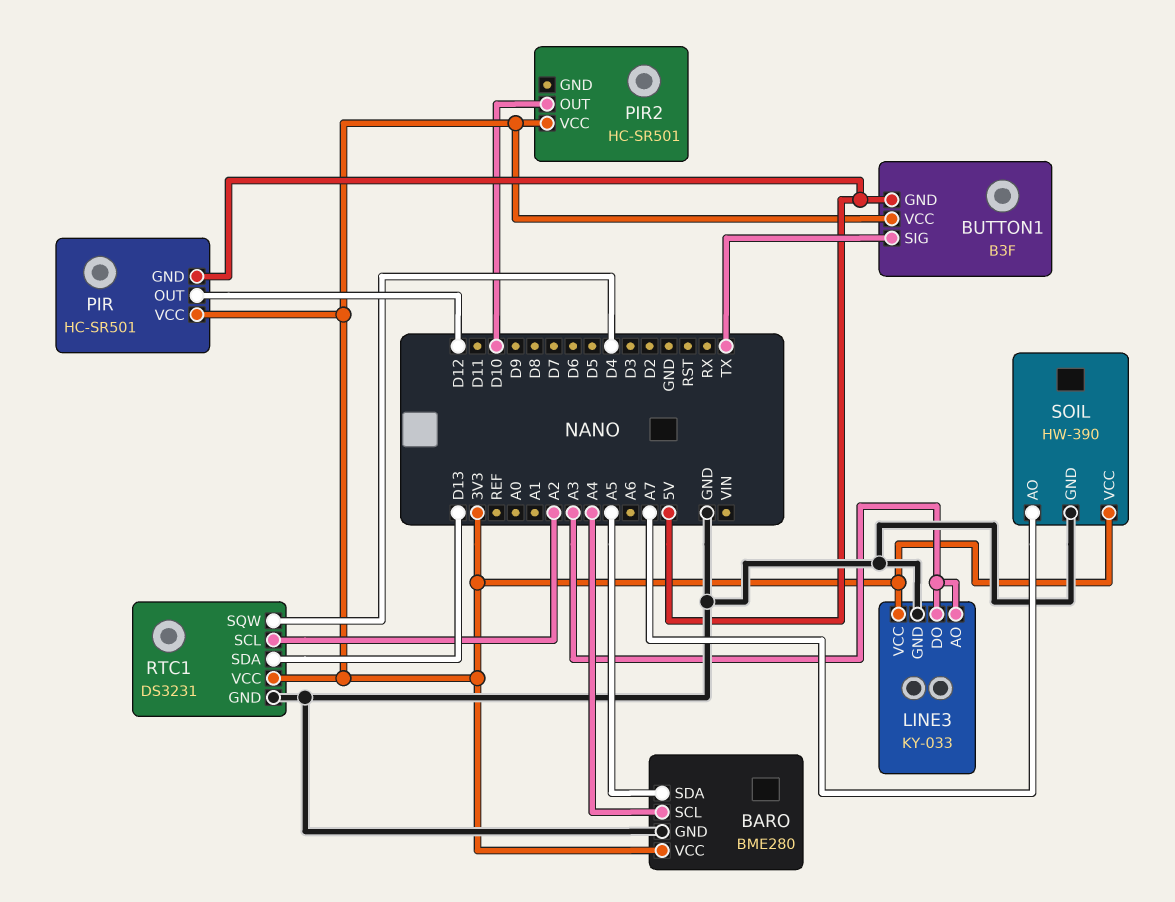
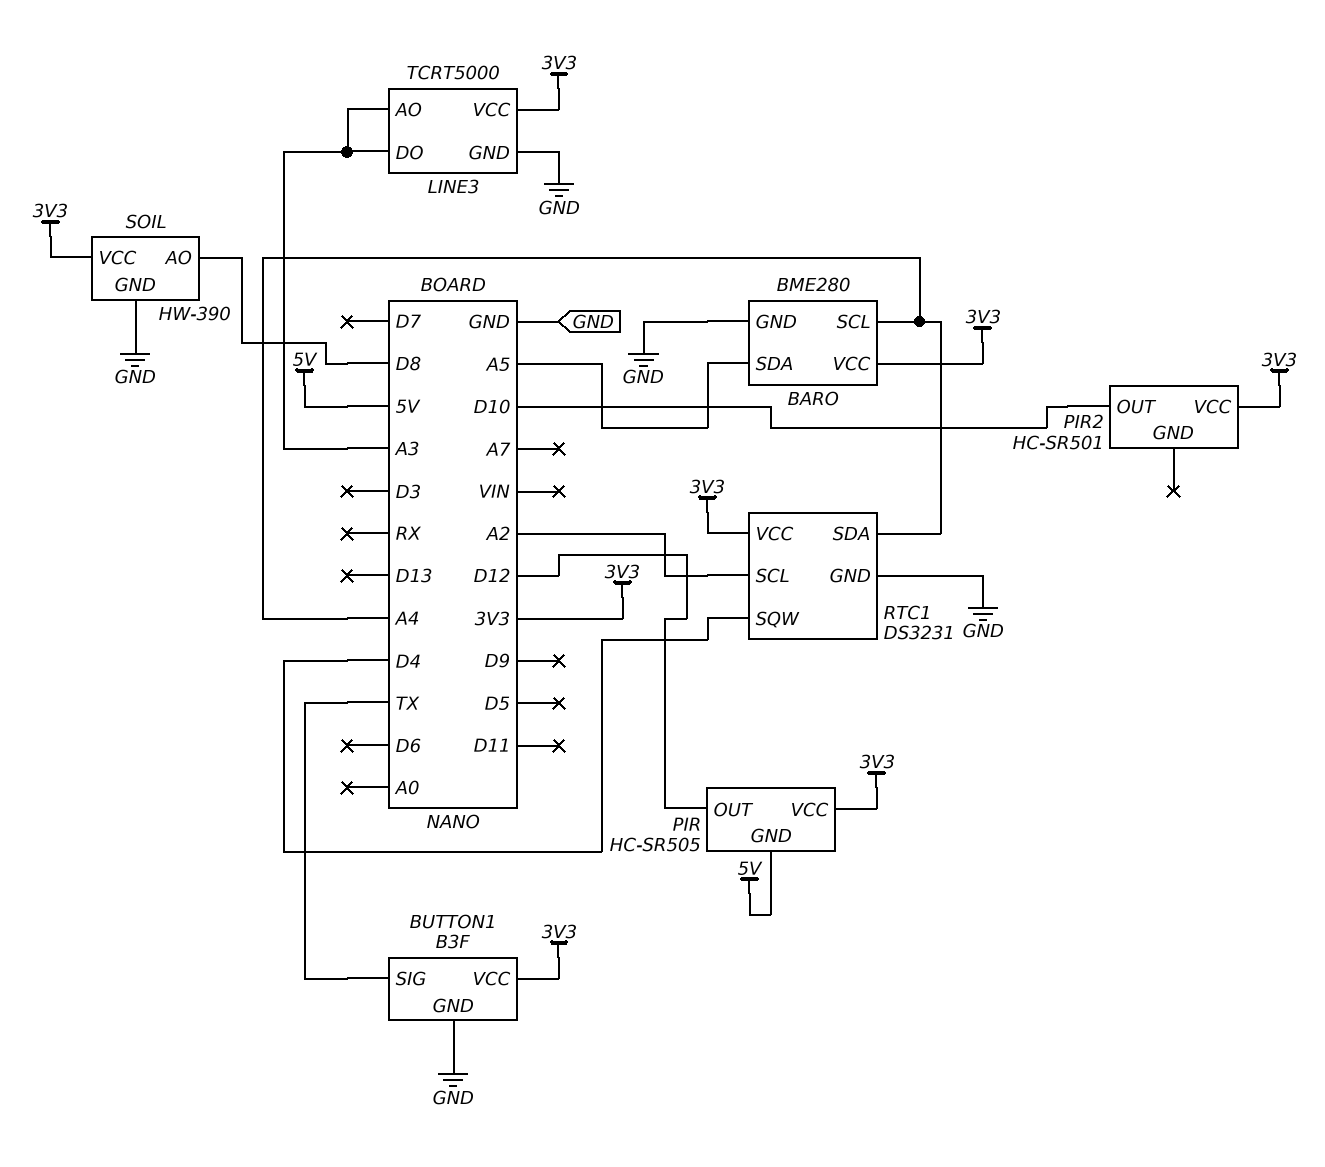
BUTTON1 pin GND: 5V -> GND
LINE3: KY-033 -> TCRT5000
PIR: HC-SR501 -> HC-SR505
RTC1 pin SDA: D13 -> A4
SOIL pin AO: A7 -> D8

